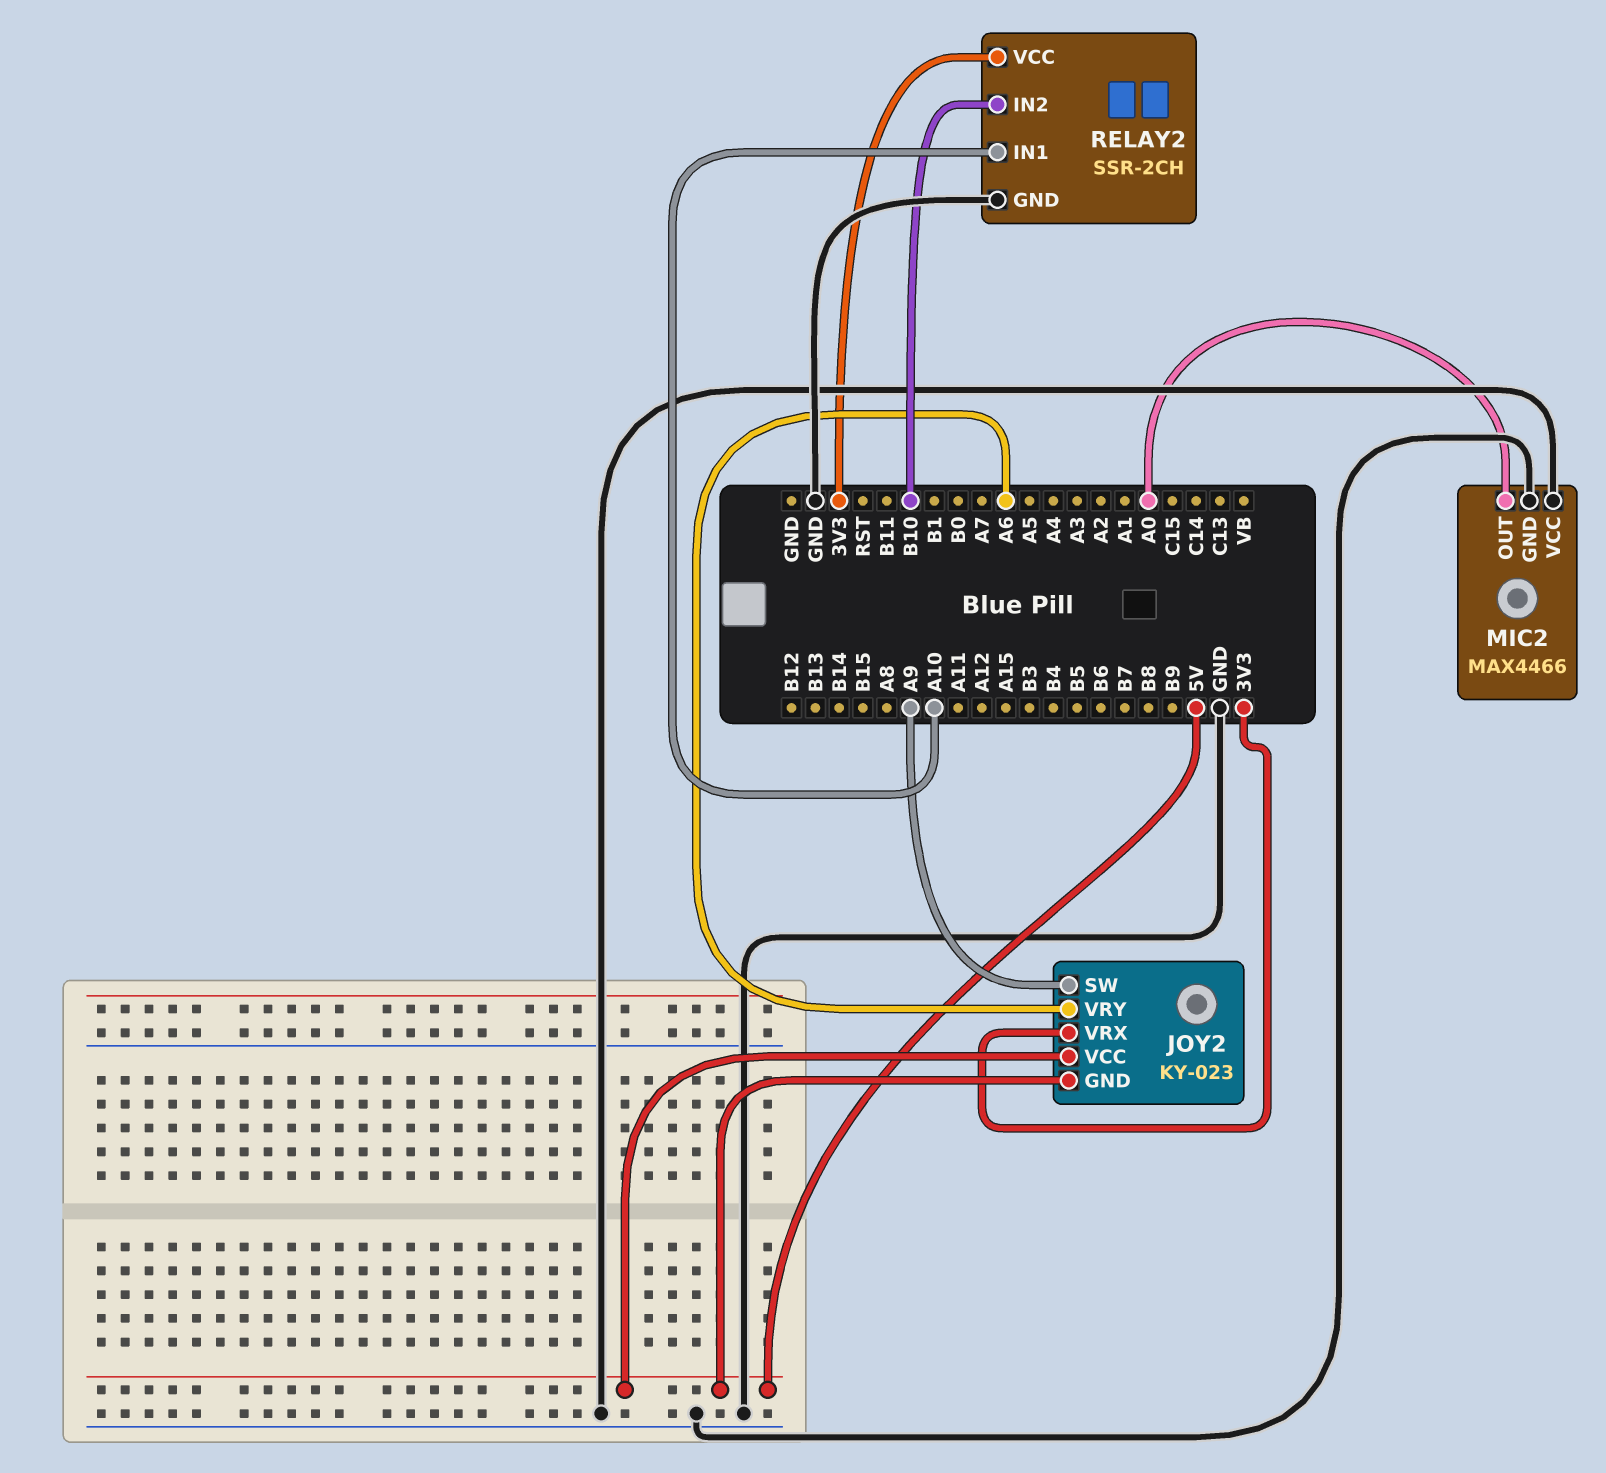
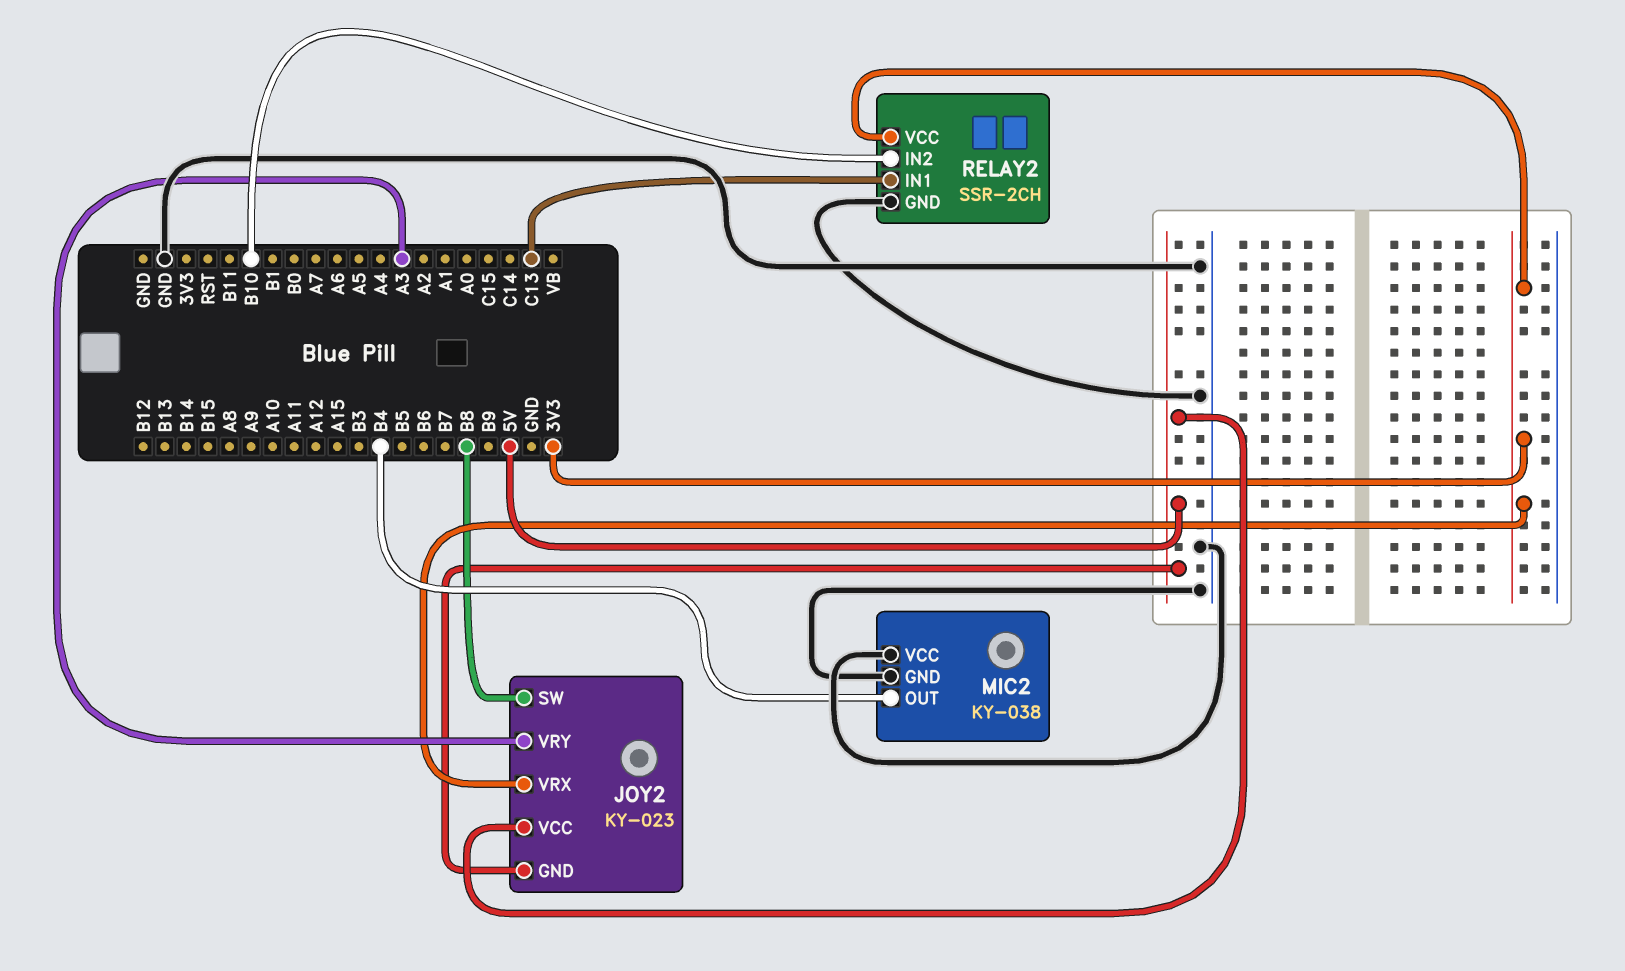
JOY2 pin SW: A9 -> B8
JOY2 pin VRY: A6 -> A3
MIC2: MAX4466 -> KY-038
MIC2 pin OUT: A0 -> B4
RELAY2 pin IN1: A10 -> C13

